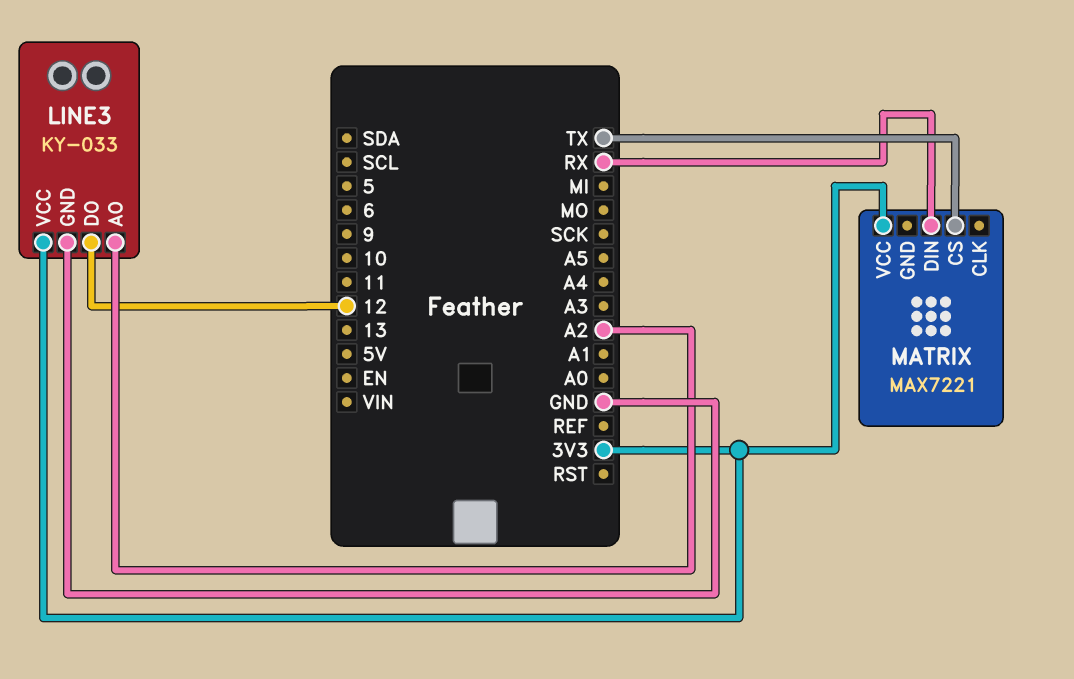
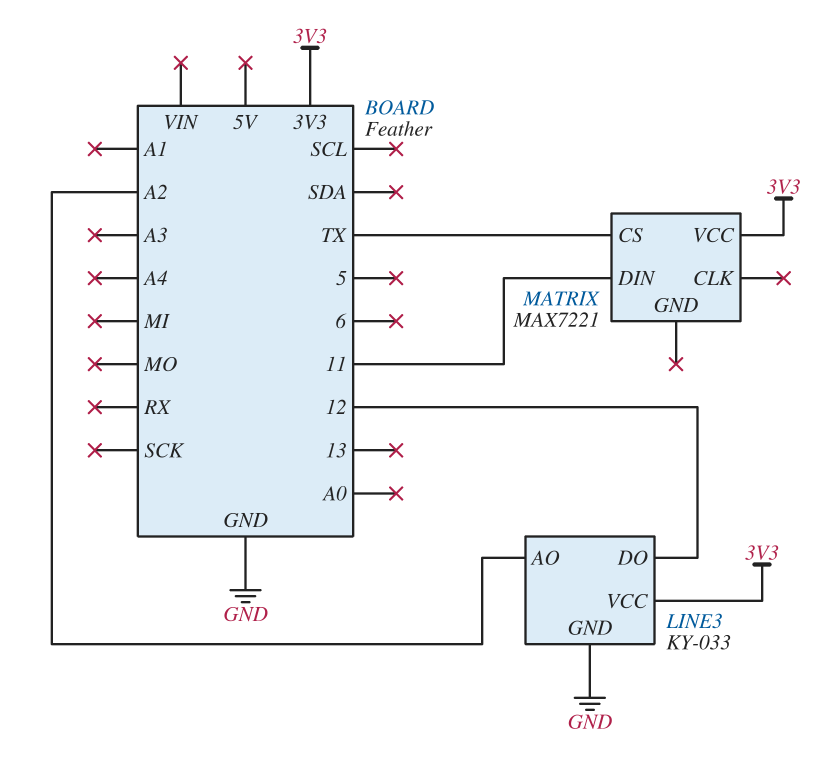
MATRIX pin DIN: RX -> 11

